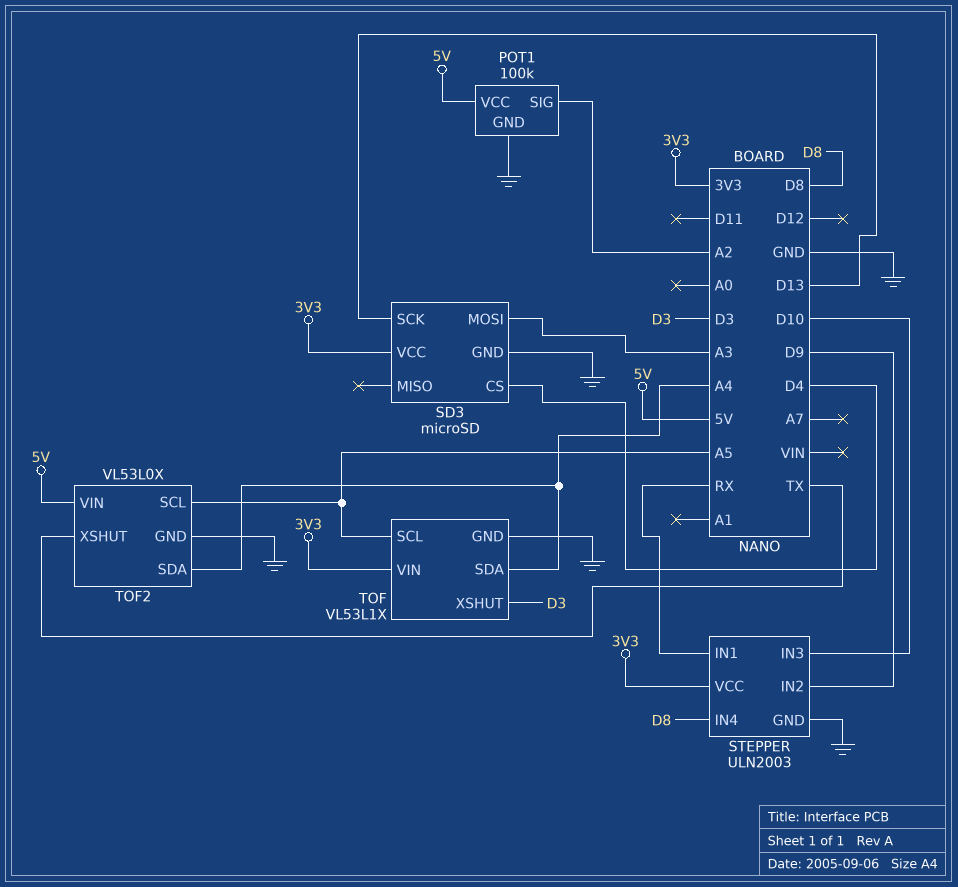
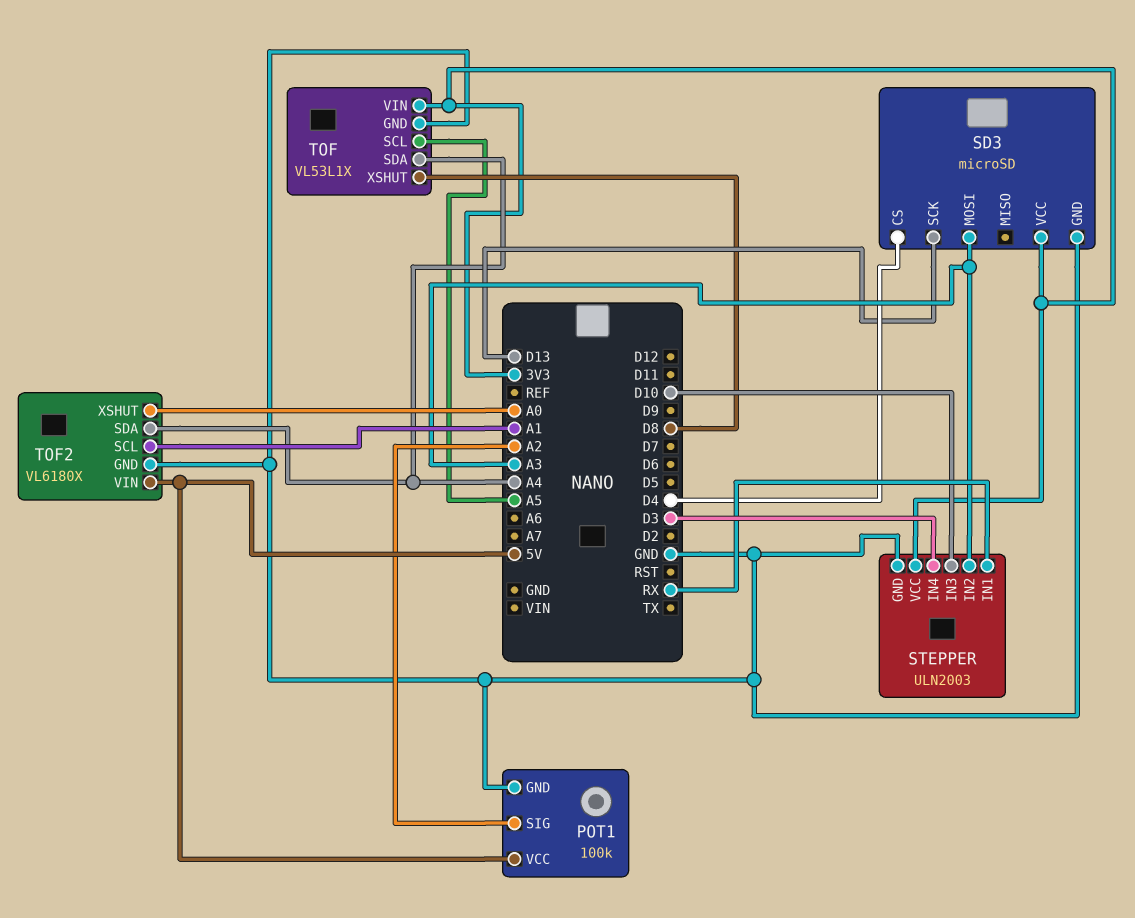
STEPPER pin IN2: D9 -> A3
STEPPER pin IN4: D8 -> D3
TOF pin XSHUT: D3 -> D8
TOF2: VL53L0X -> VL6180X
TOF2 pin SCL: A5 -> A1
TOF2 pin XSHUT: TX -> A0

